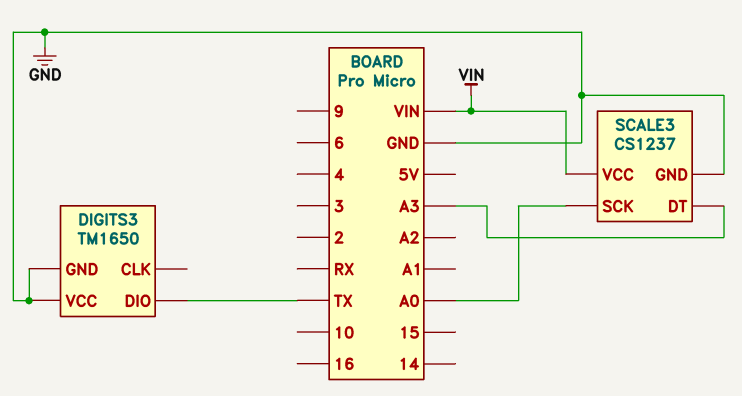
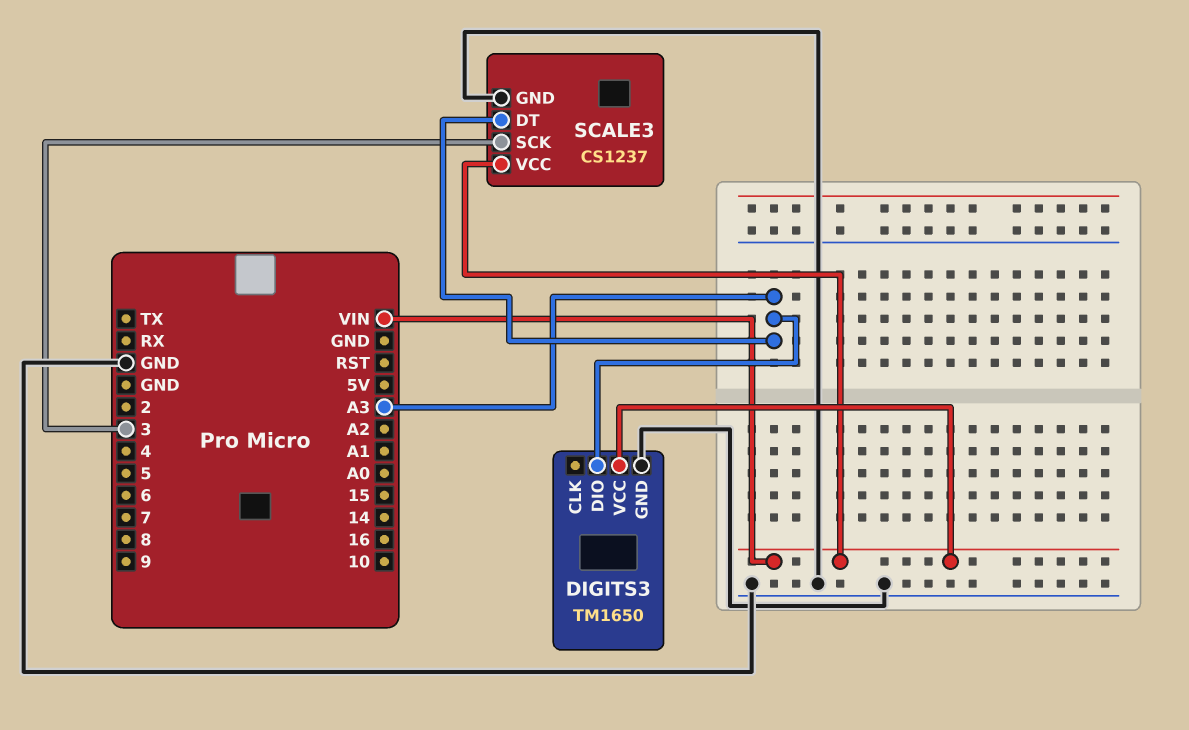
DIGITS3 pin DIO: TX -> A3
DIGITS3 pin VCC: GND -> VIN
SCALE3 pin SCK: A0 -> 3

